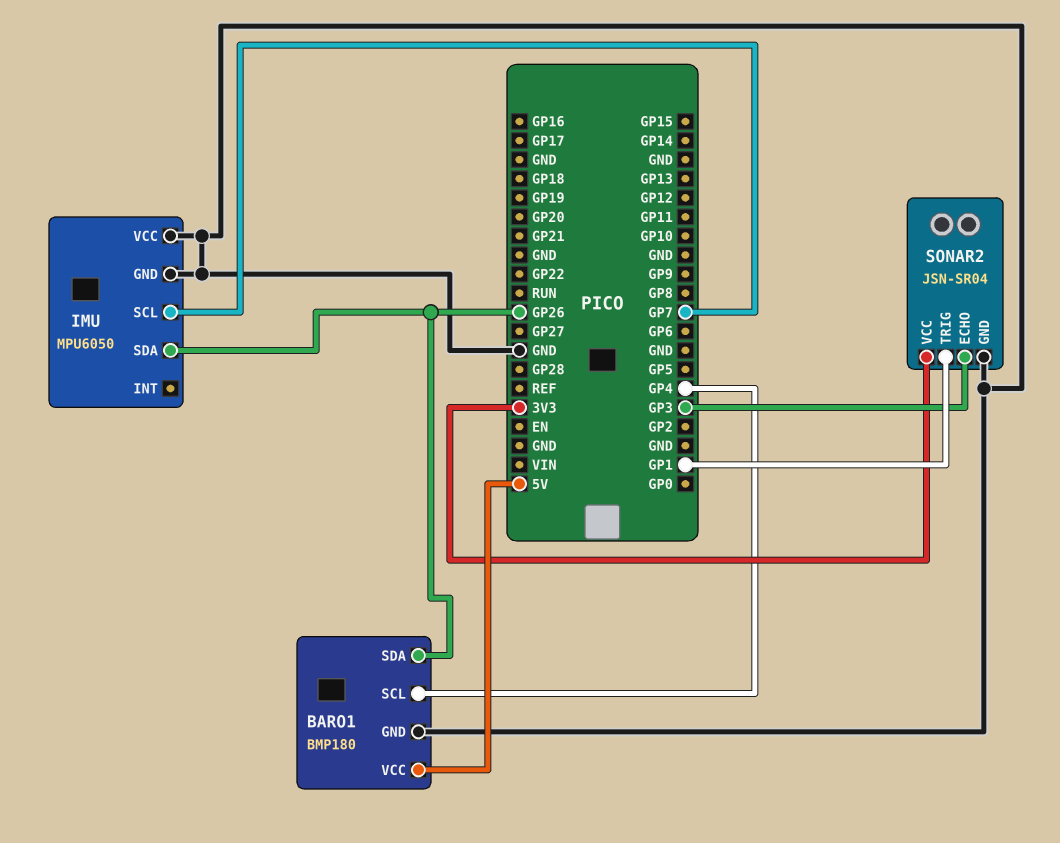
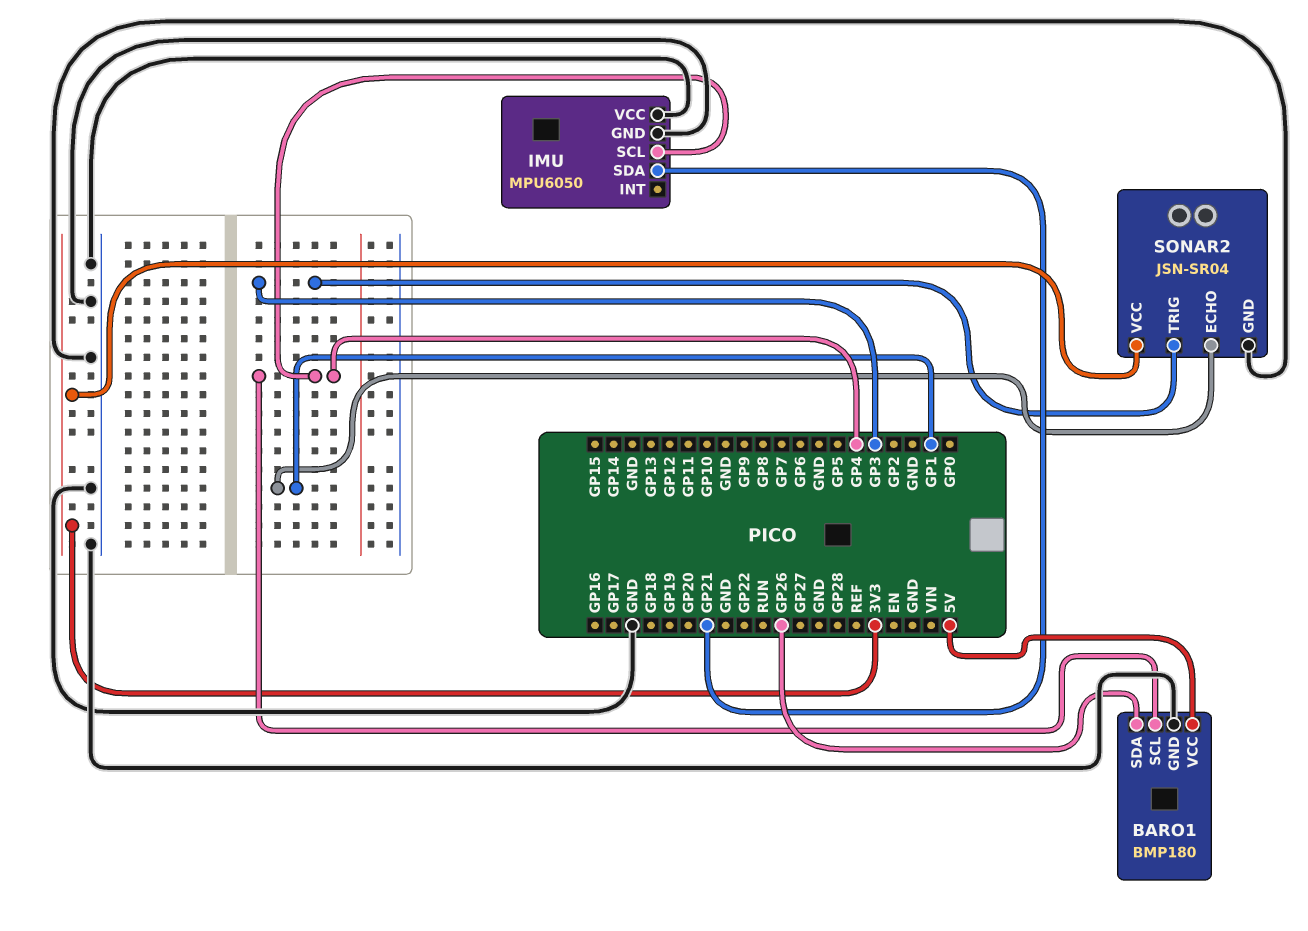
IMU pin SCL: GP7 -> GP4
IMU pin SDA: GP26 -> GP21
SONAR2 pin ECHO: GP3 -> GP1
SONAR2 pin TRIG: GP1 -> GP3

